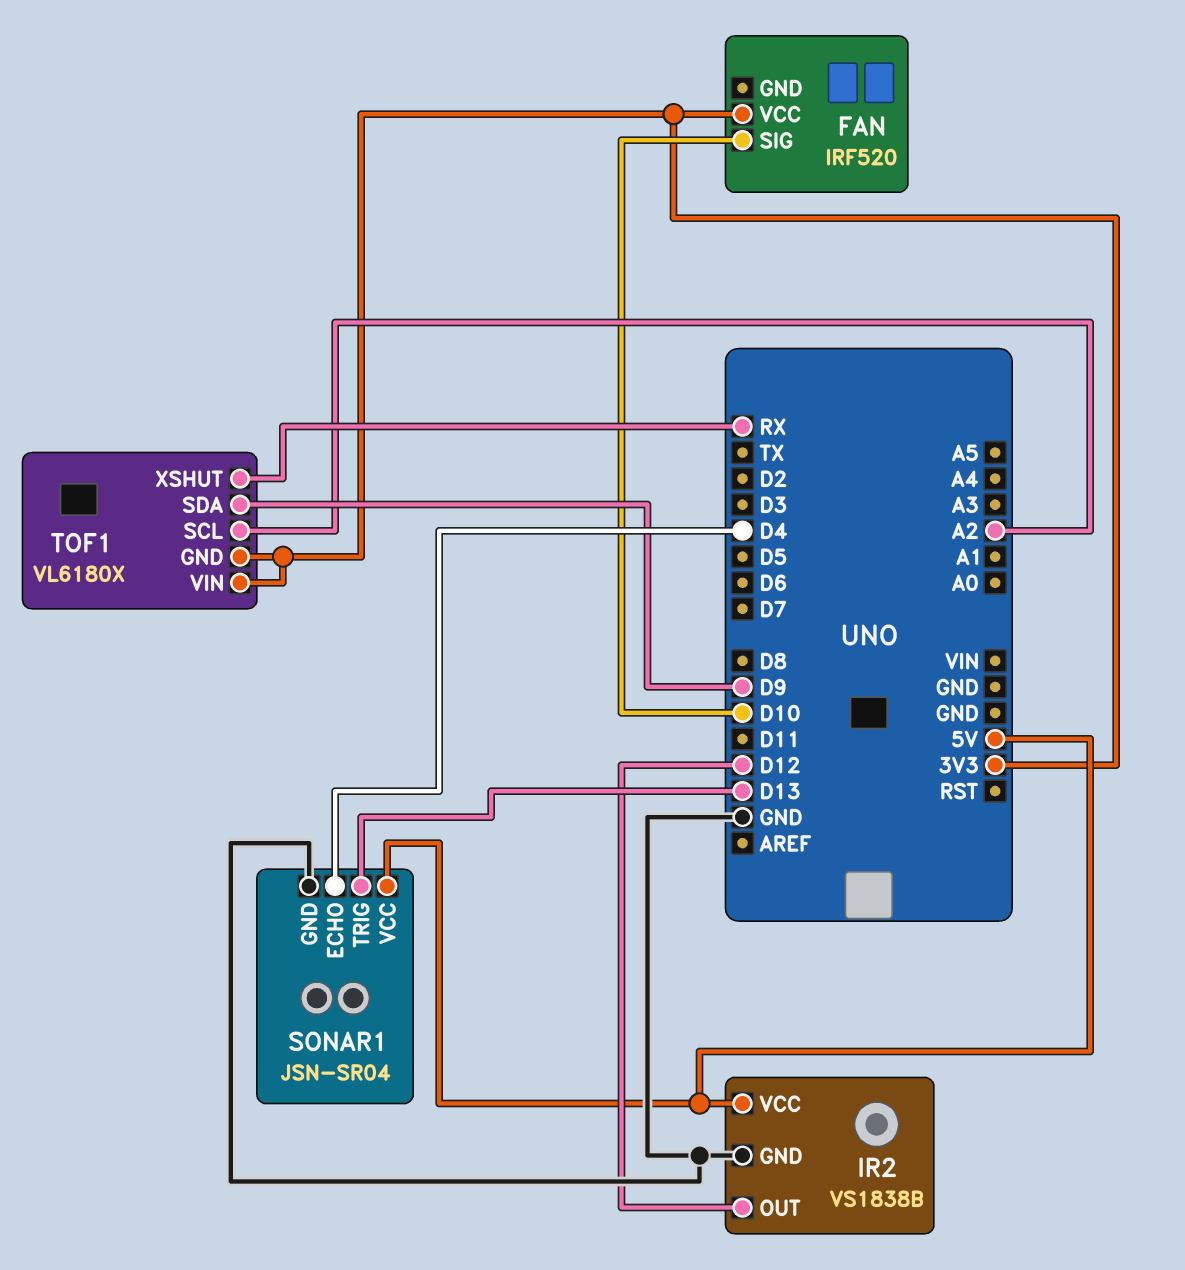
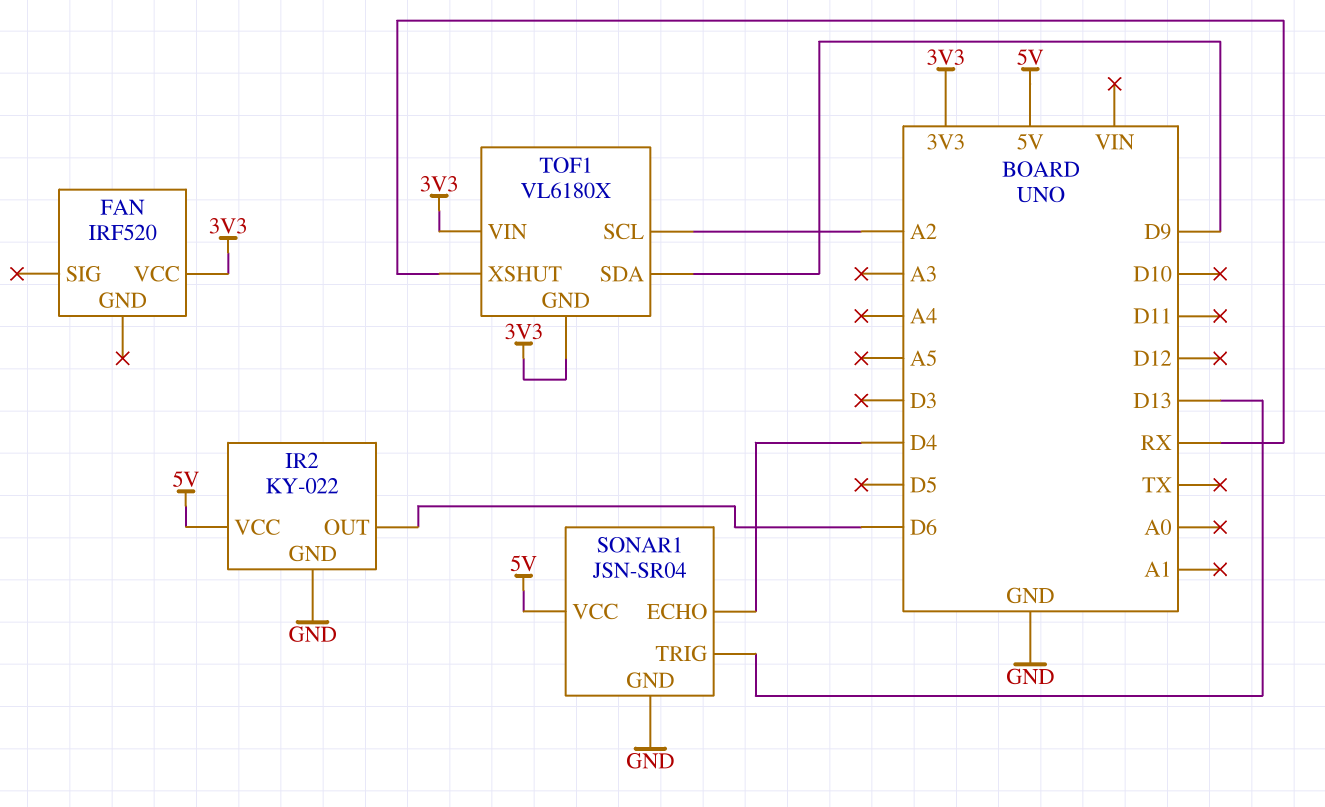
FAN pin SIG: D10 -> none
IR2: VS1838B -> KY-022
IR2 pin OUT: D12 -> D6

